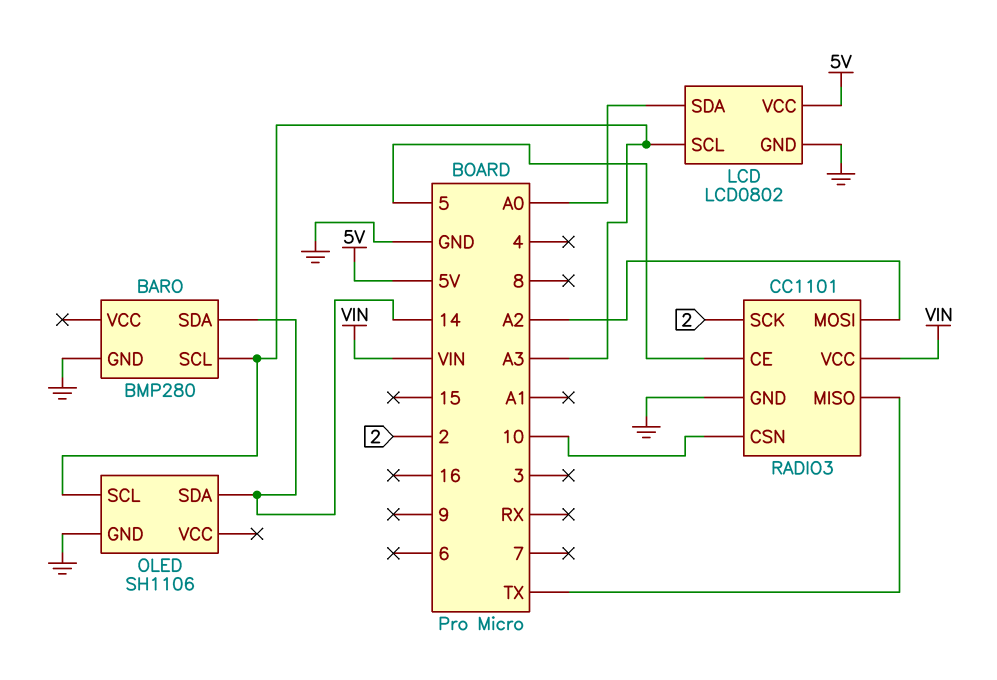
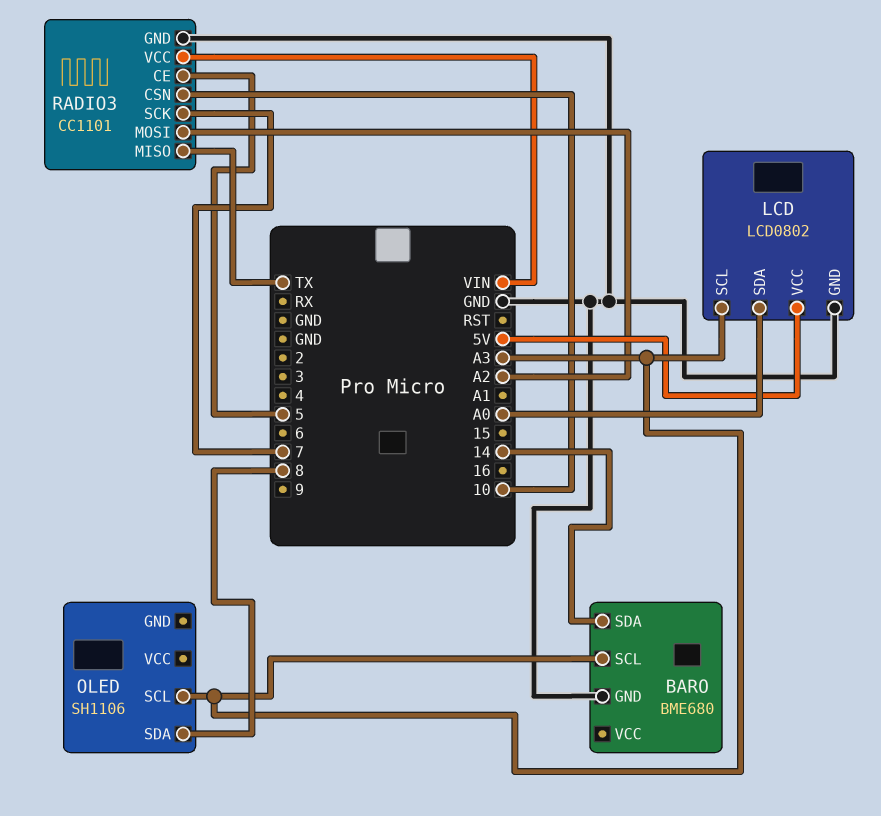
BARO: BMP280 -> BME680
OLED pin GND: GND -> none
OLED pin SDA: 14 -> 8
RADIO3 pin SCK: 2 -> 7

